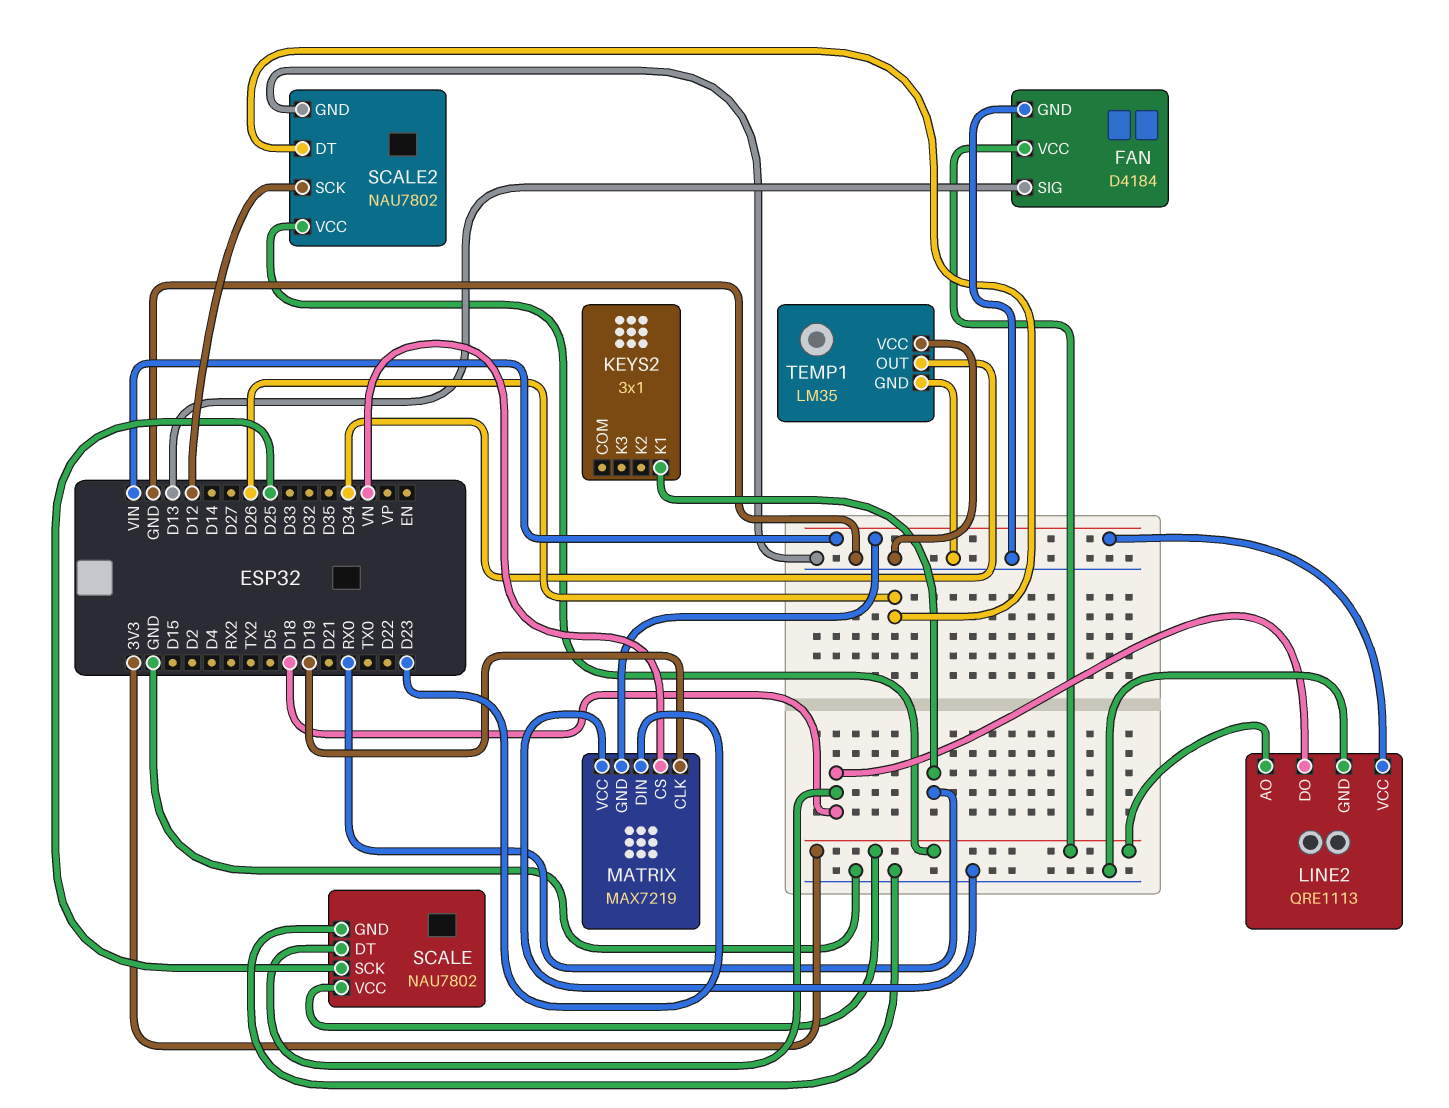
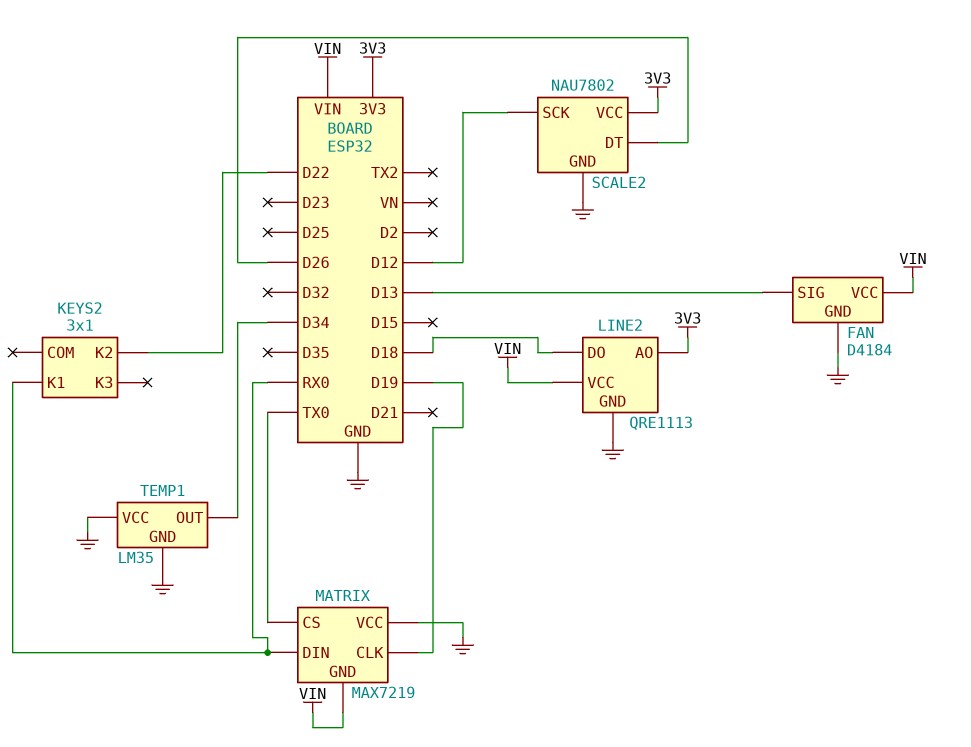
FAN pin VCC: 3V3 -> VIN
KEYS2 pin K2: none -> D22
MATRIX pin CS: VN -> TX0
MATRIX pin DIN: D23 -> RX0
SCALE: NAU7802 -> none
SCALE pin DT: D18 -> none
SCALE pin GND: GND -> none
SCALE pin SCK: D25 -> none
SCALE pin VCC: 3V3 -> none

